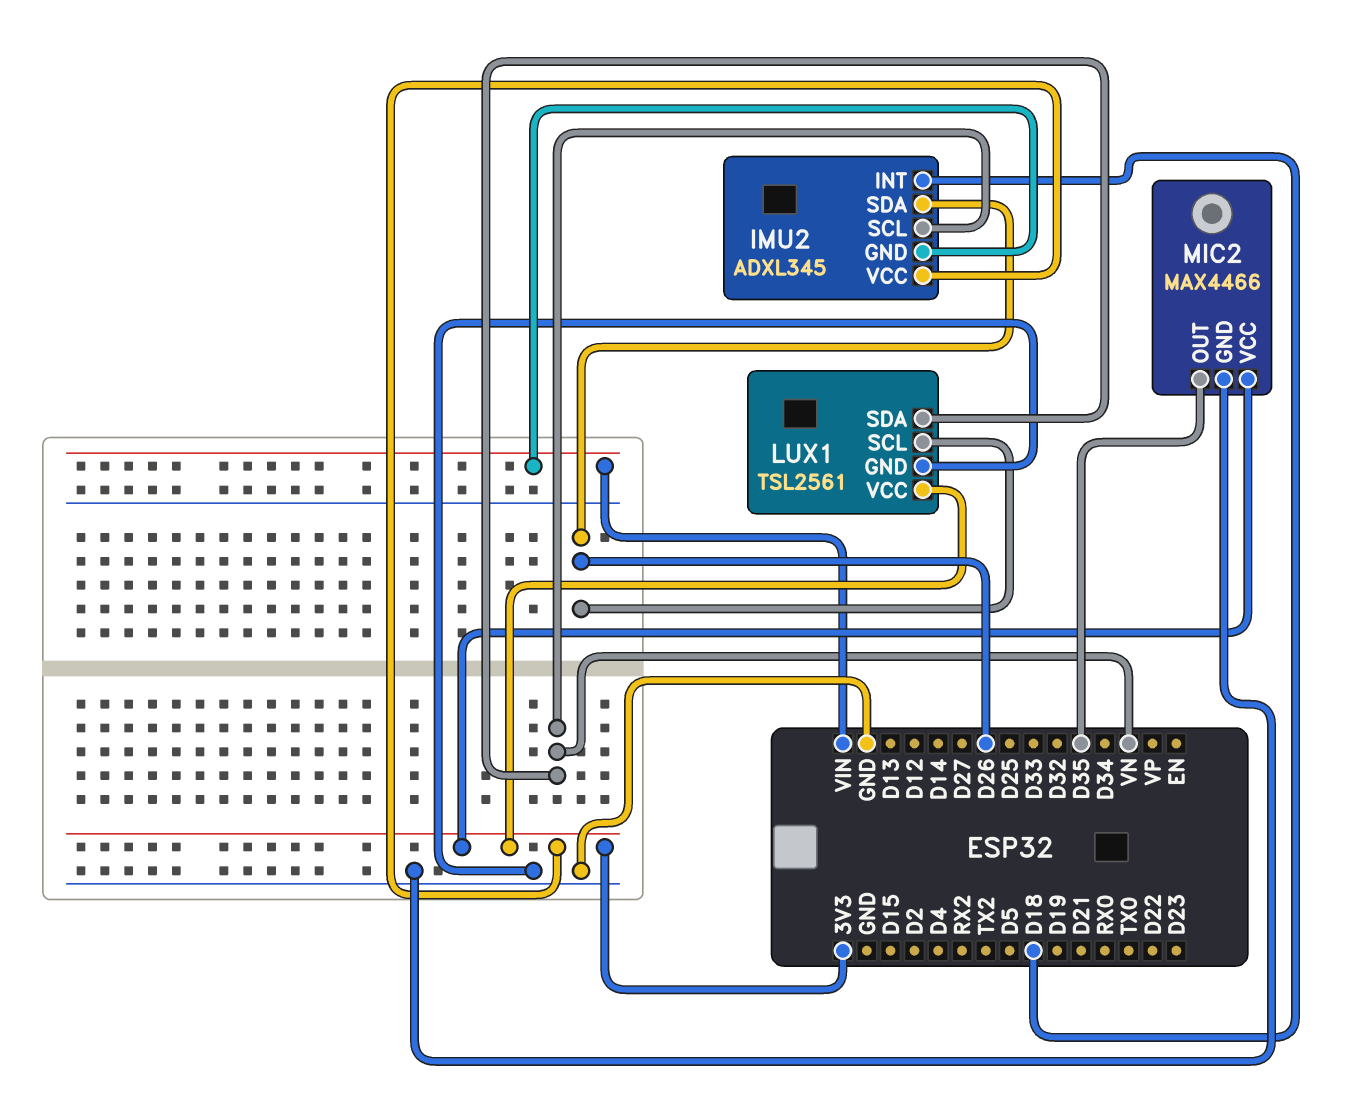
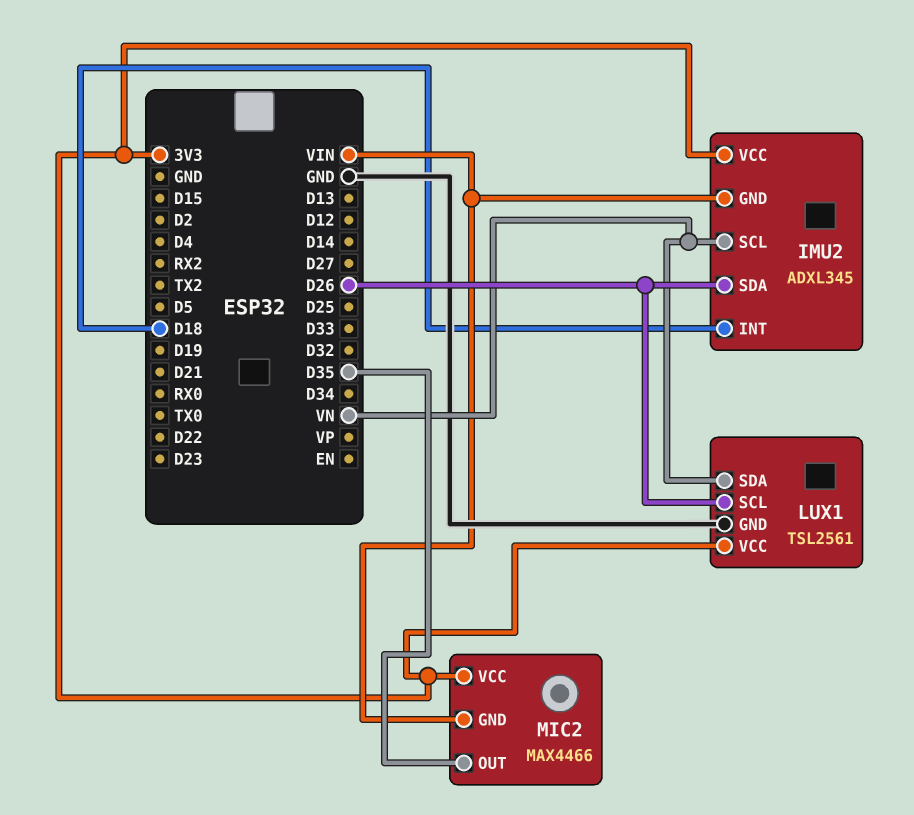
MIC2 pin GND: GND -> VIN

